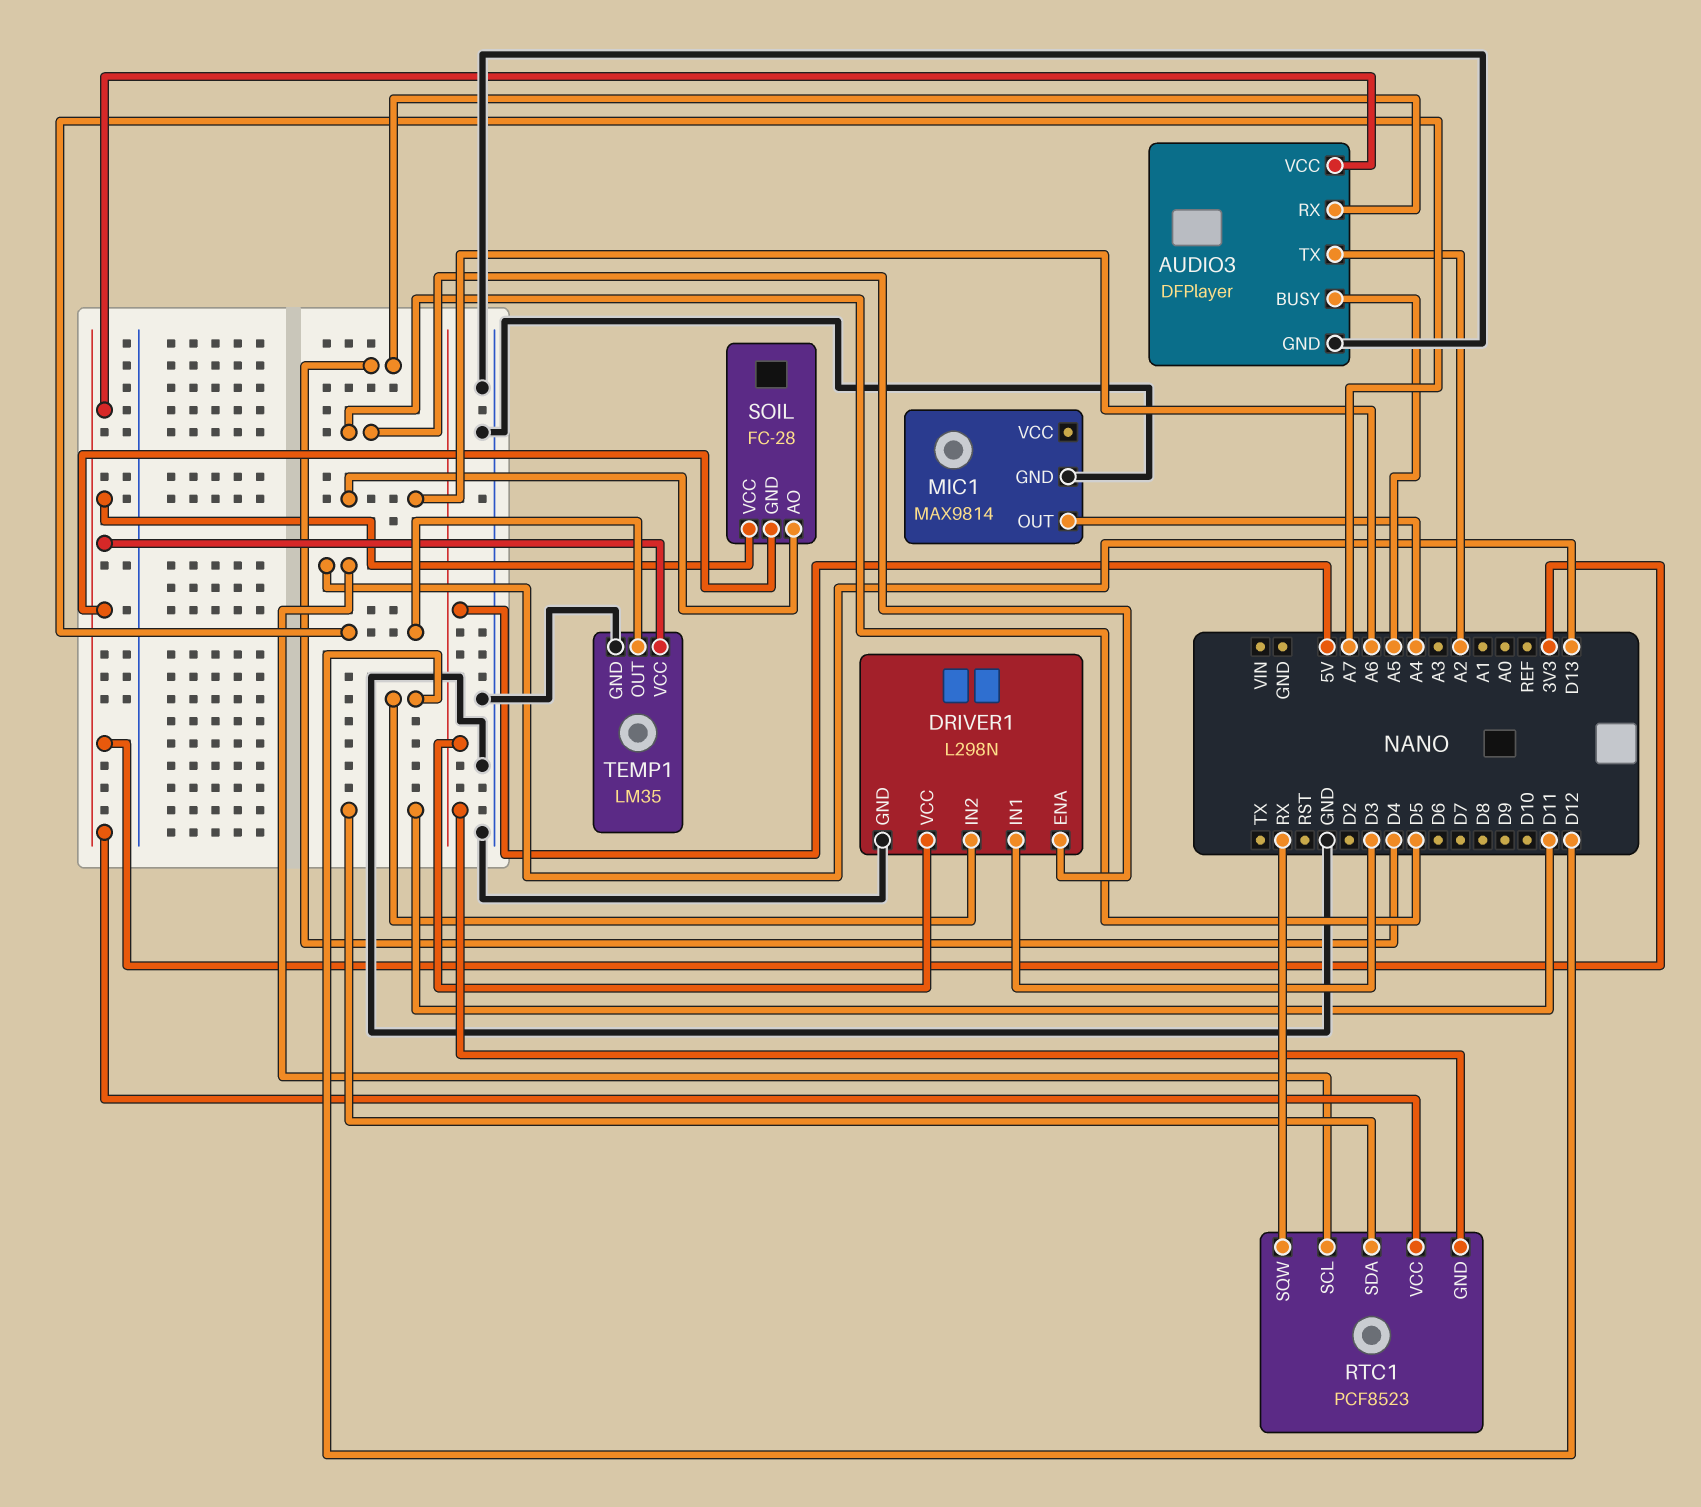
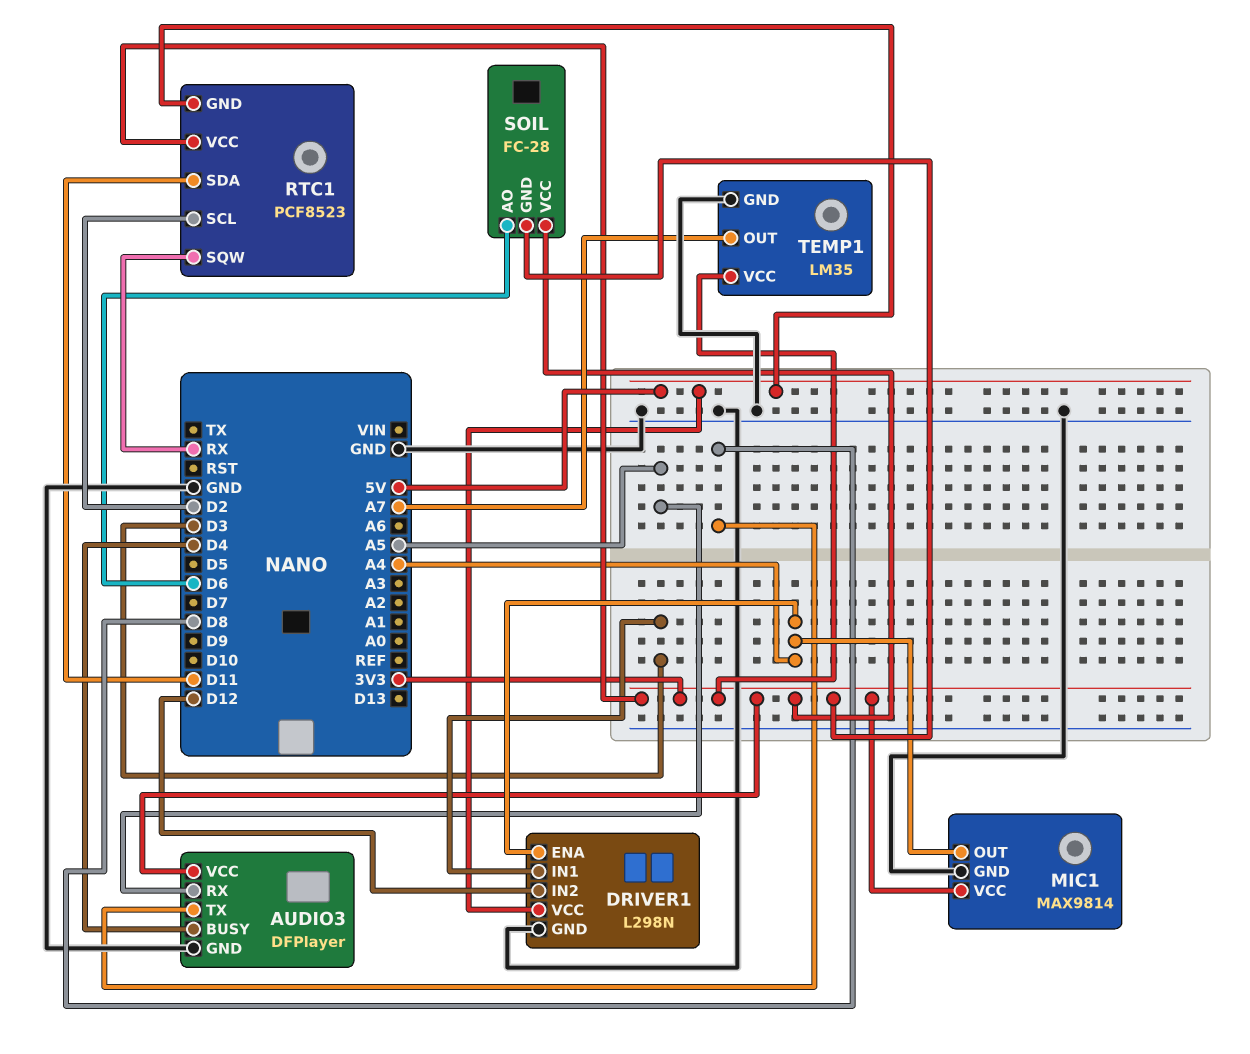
AUDIO3 pin BUSY: A5 -> D4
AUDIO3 pin RX: D4 -> A5
AUDIO3 pin TX: A2 -> D8
DRIVER1 pin ENA: D5 -> A4
MIC1 pin VCC: none -> 3V3
RTC1 pin SCL: D13 -> D2
SOIL pin AO: A6 -> D6

